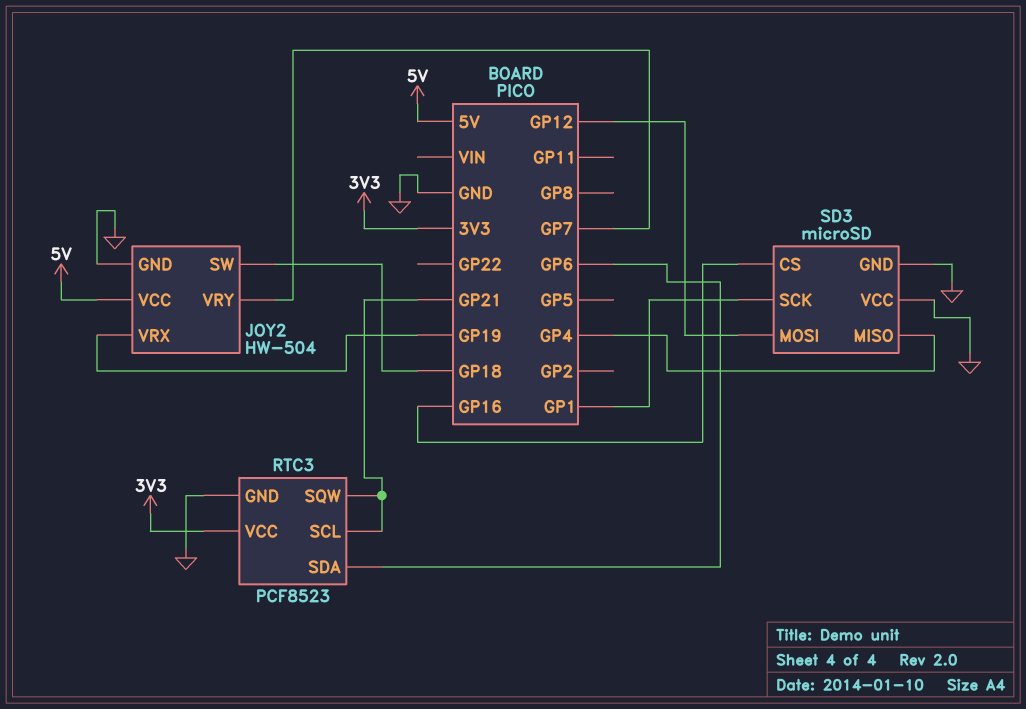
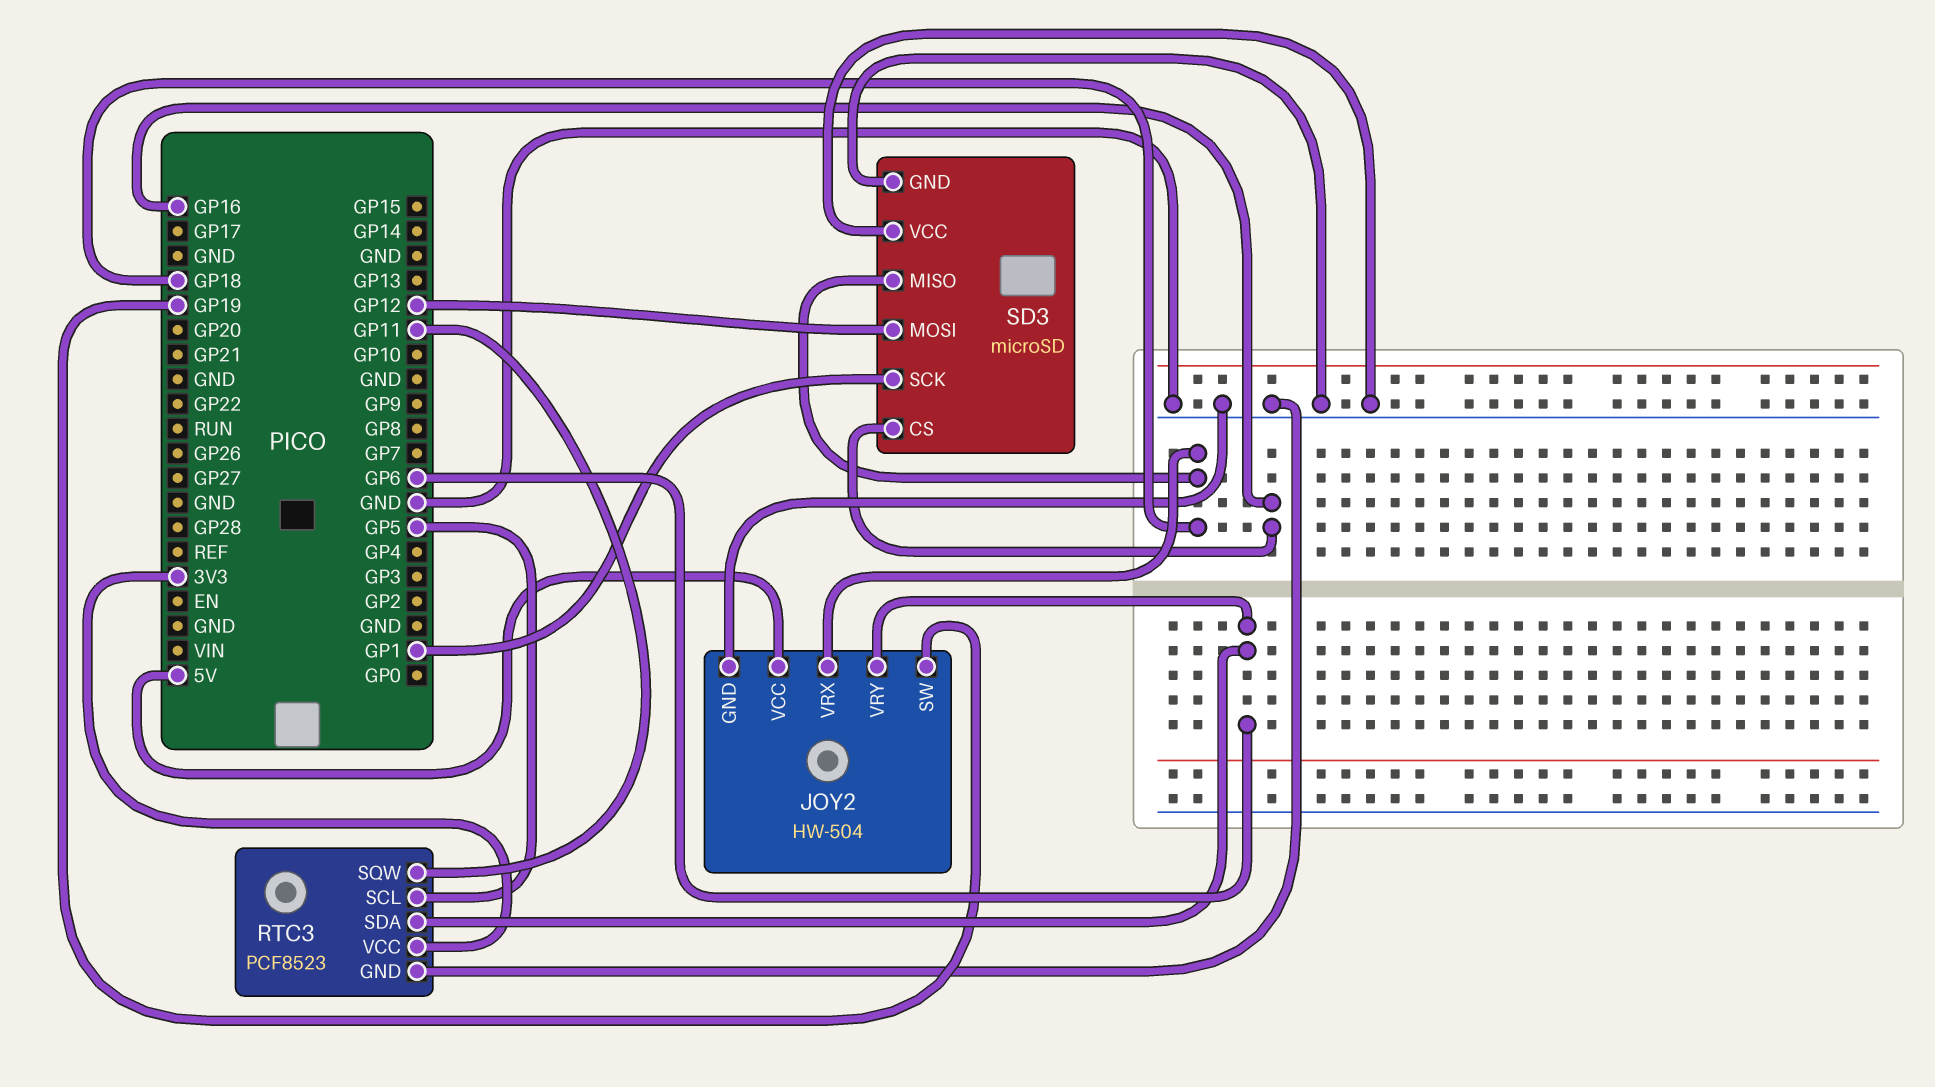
JOY2 pin SW: GP18 -> GP19
JOY2 pin VRX: GP19 -> GP18
JOY2 pin VRY: GP7 -> GP6
RTC3 pin SCL: GP21 -> GP5
RTC3 pin SQW: GP21 -> GP11
SD3 pin MISO: GP4 -> GP18

